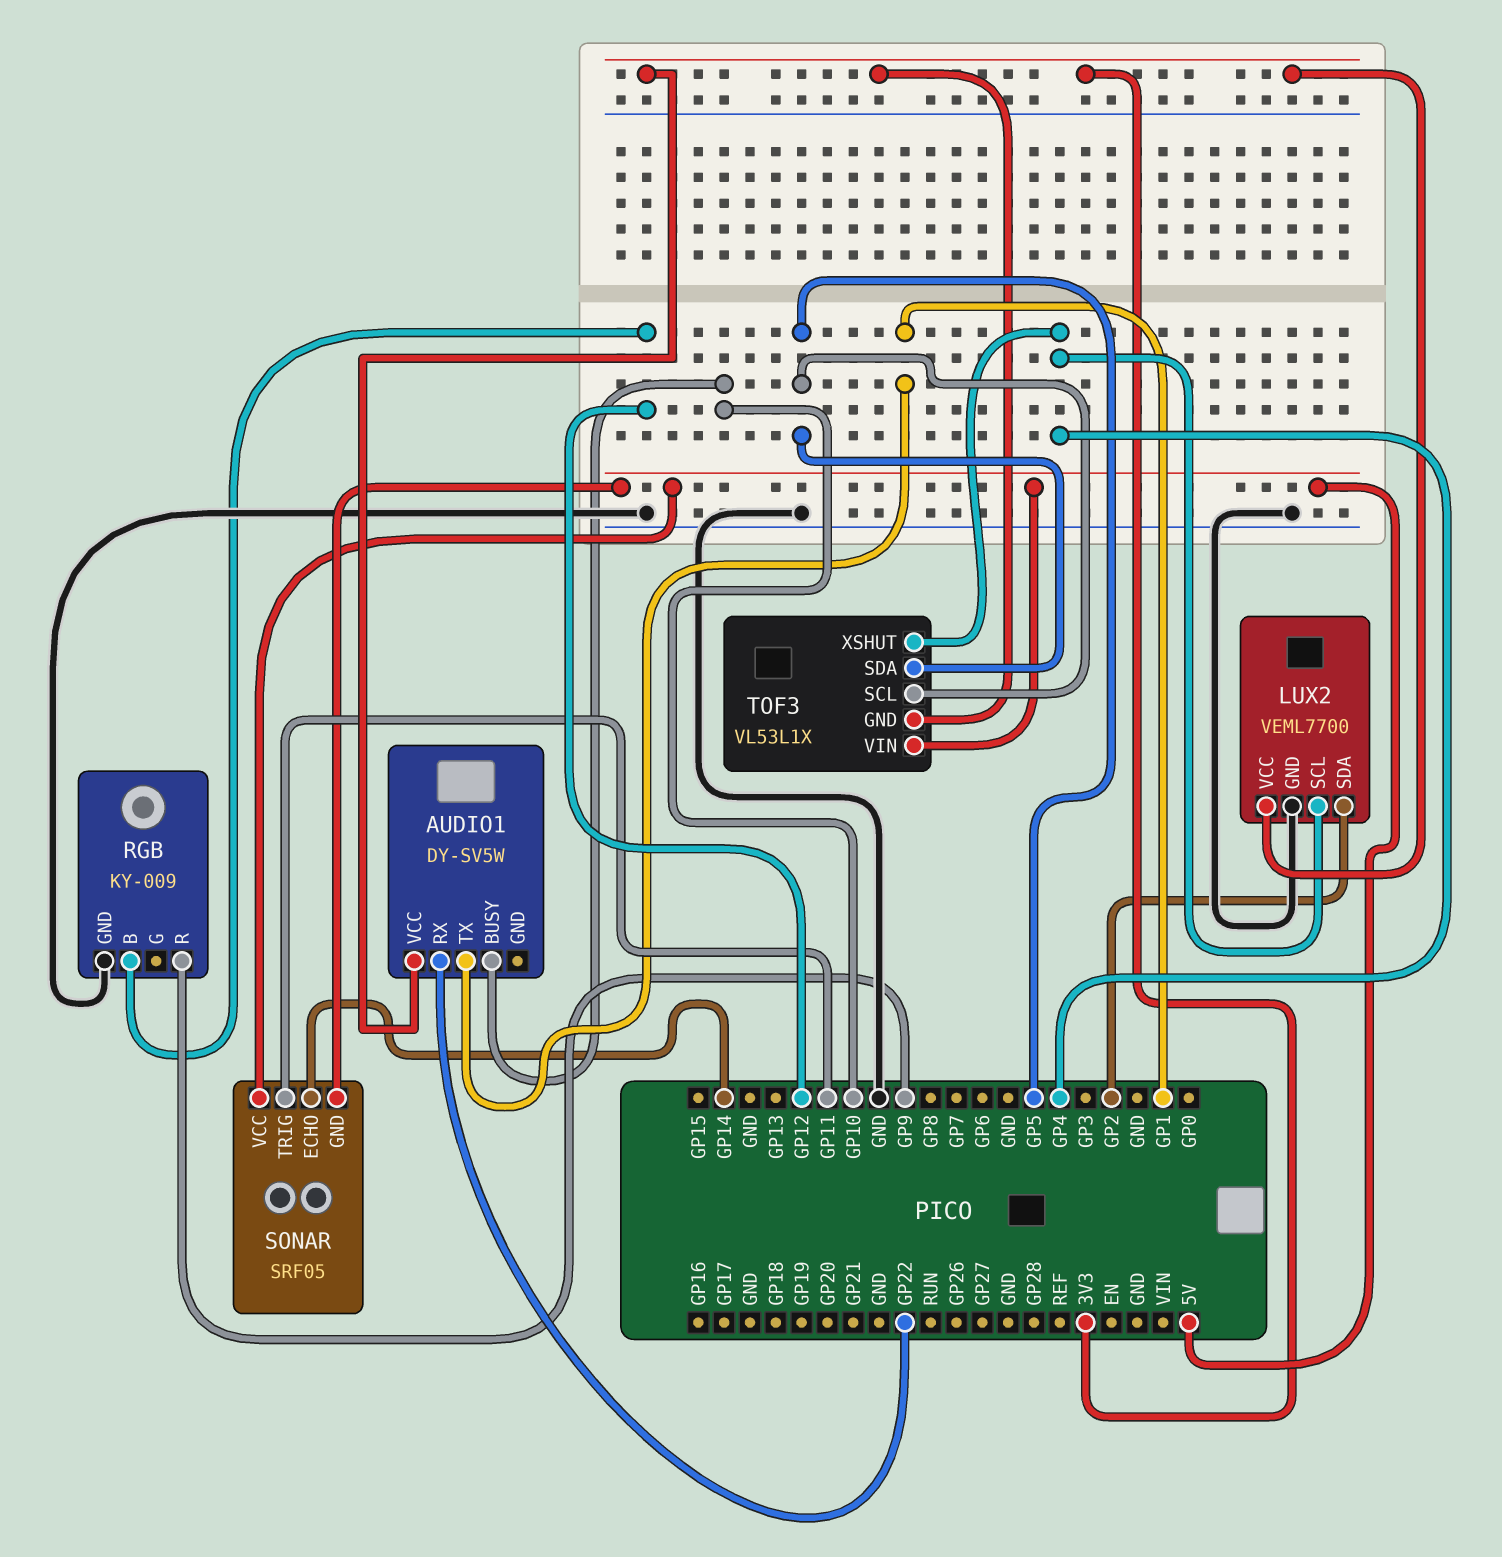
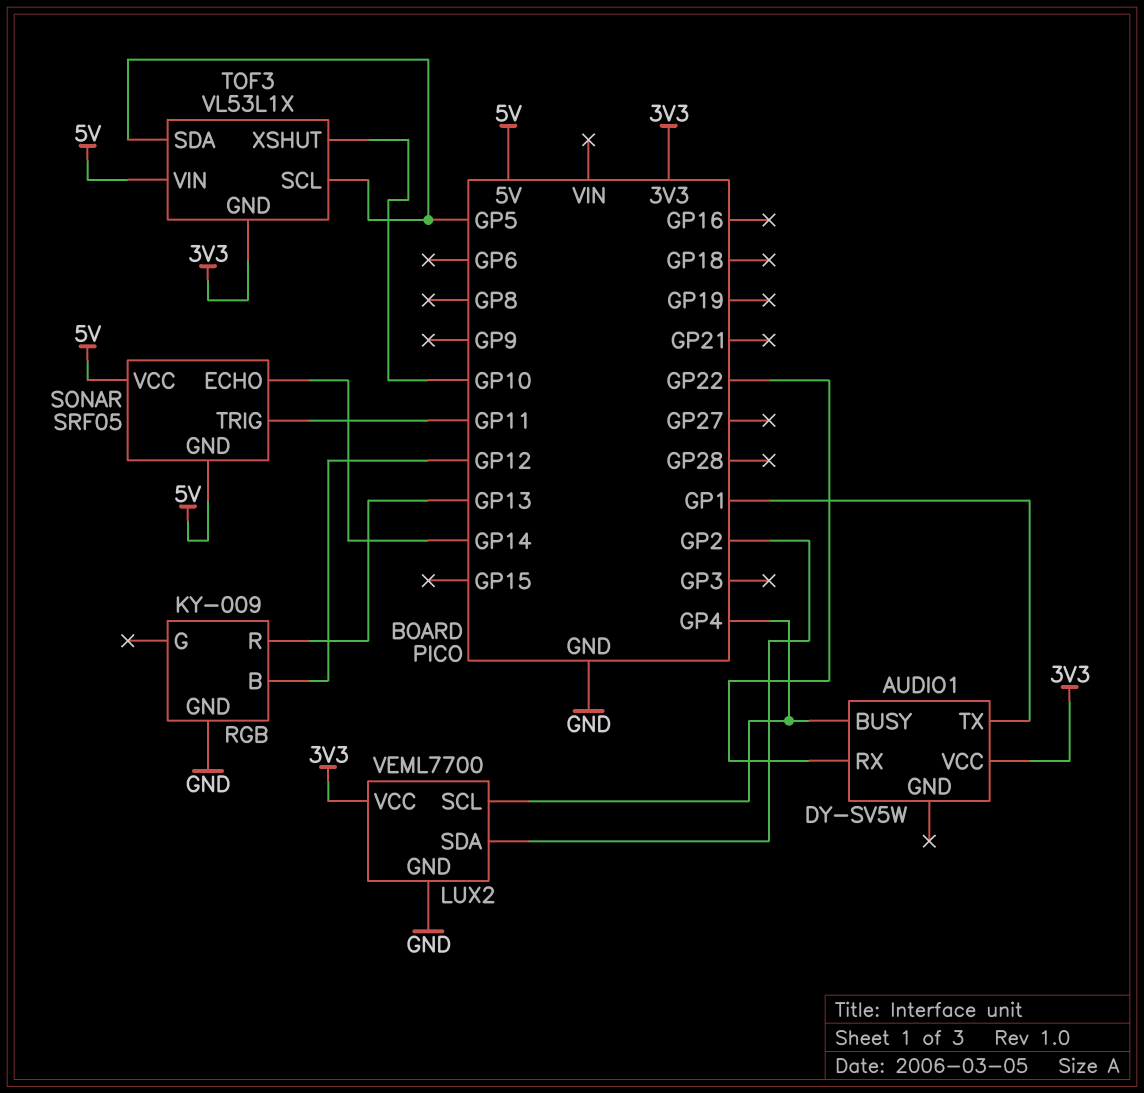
AUDIO1 pin BUSY: GP10 -> GP4
RGB pin R: GP9 -> GP13
TOF3 pin XSHUT: GP4 -> GP10

